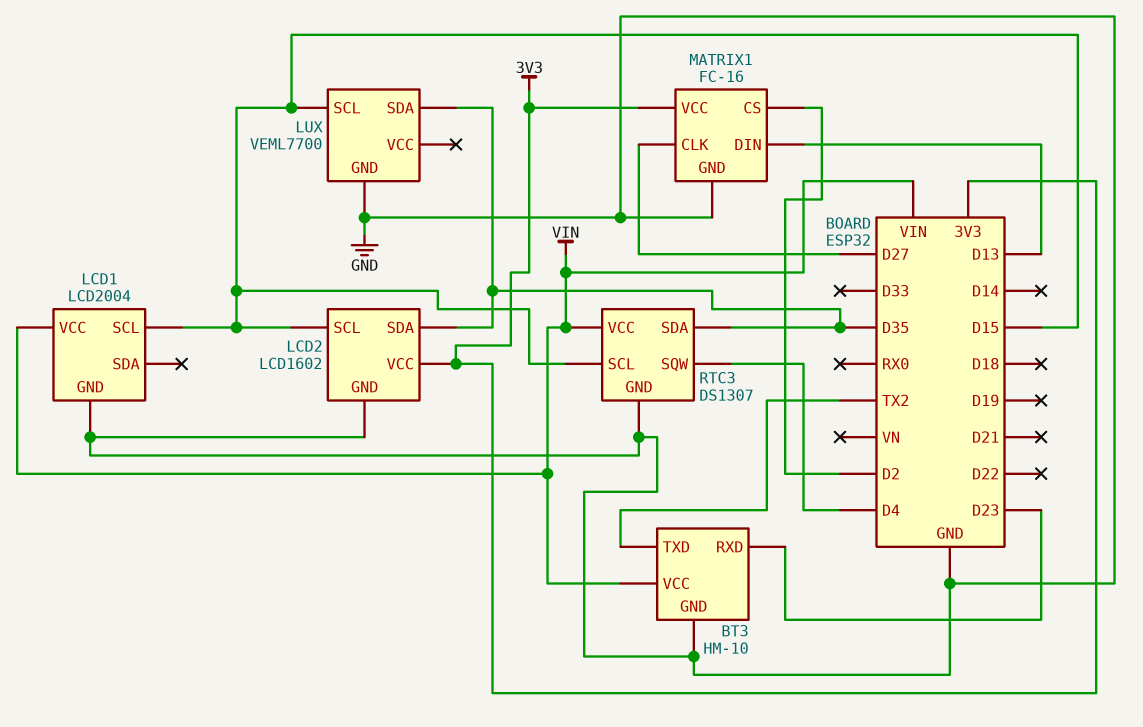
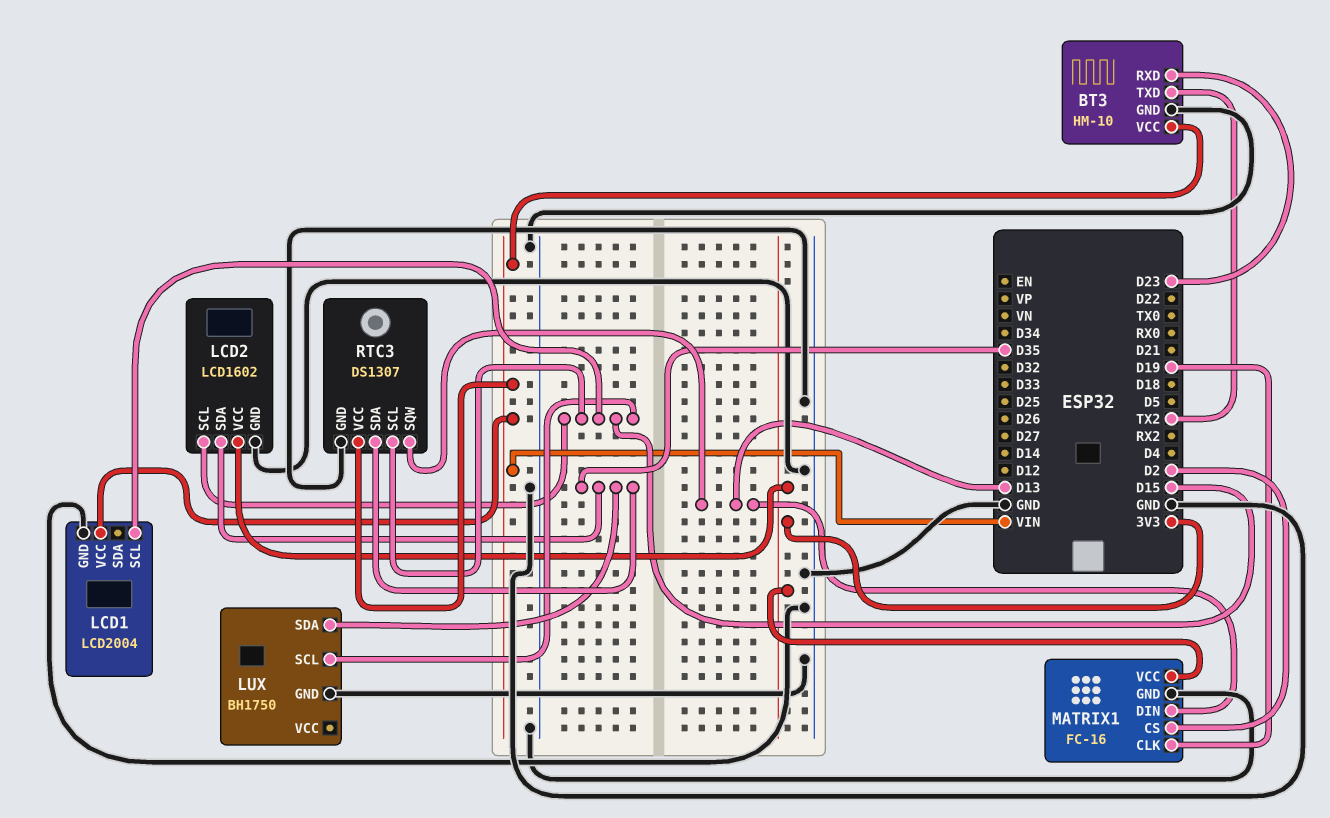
LUX: VEML7700 -> BH1750
MATRIX1 pin CLK: D27 -> D19
RTC3 pin SQW: D4 -> D13

